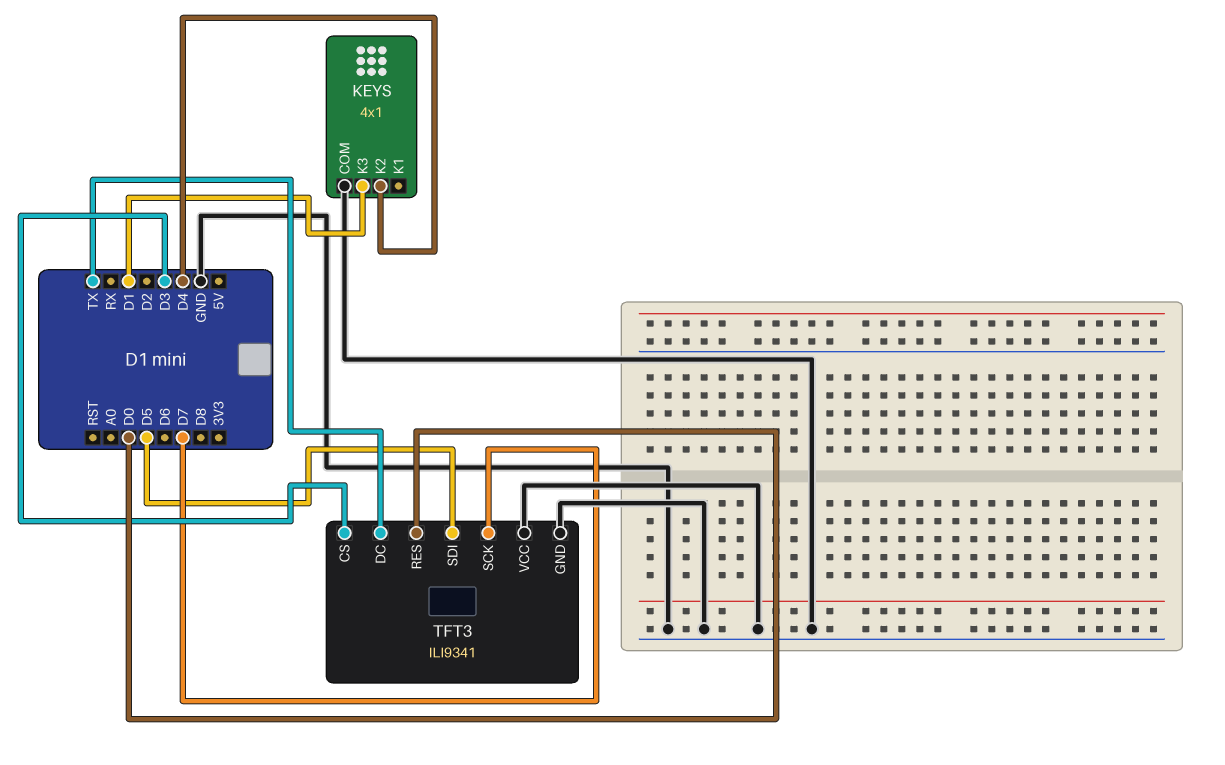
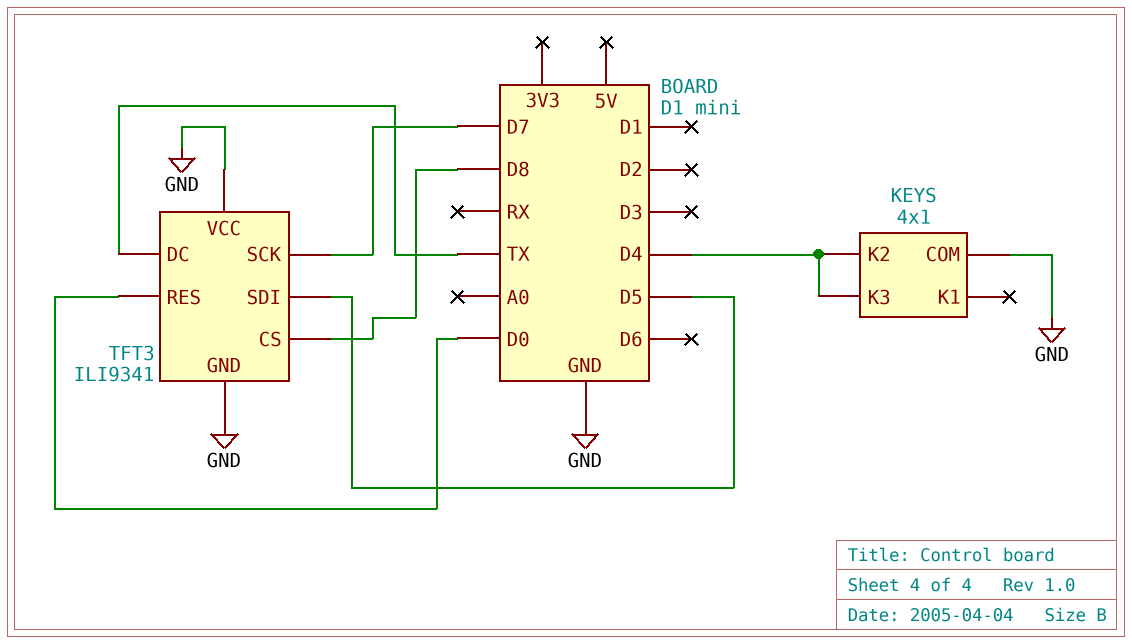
KEYS pin K3: D1 -> D4
TFT3 pin CS: D3 -> D8

